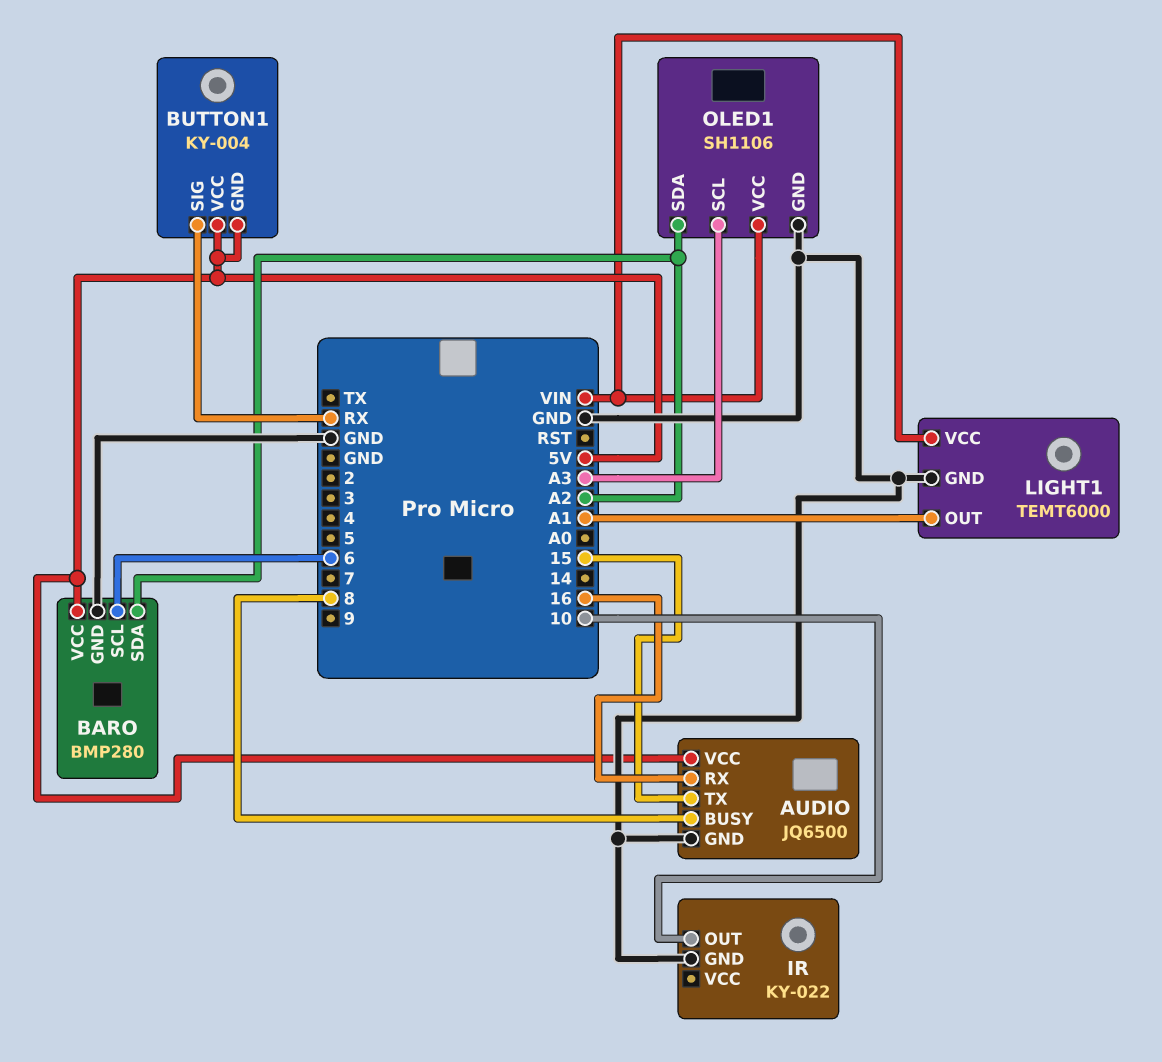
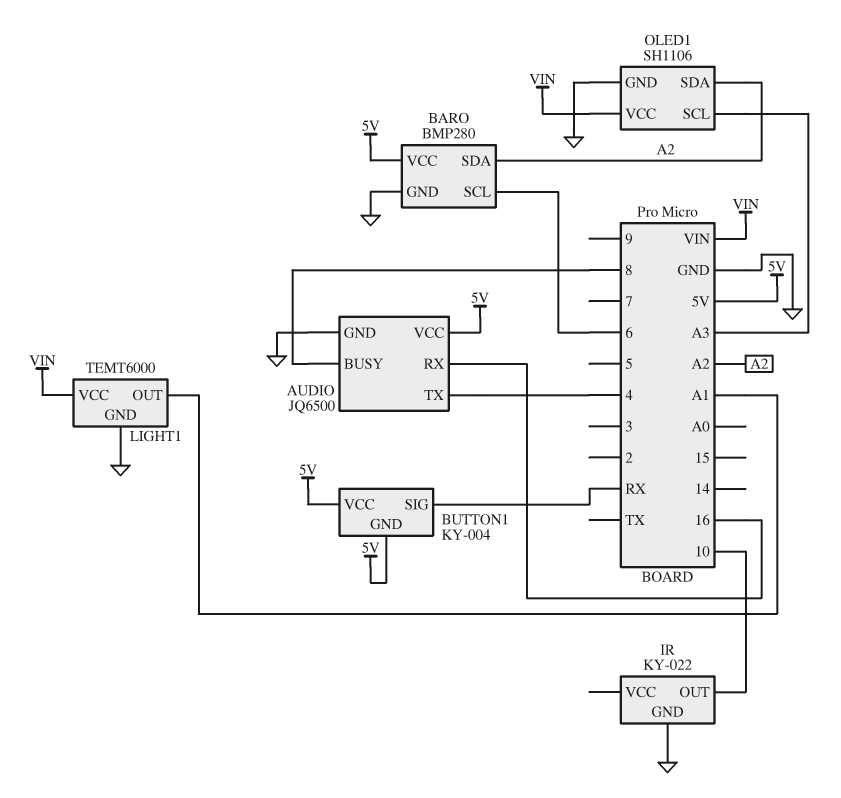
AUDIO pin TX: 15 -> 4

